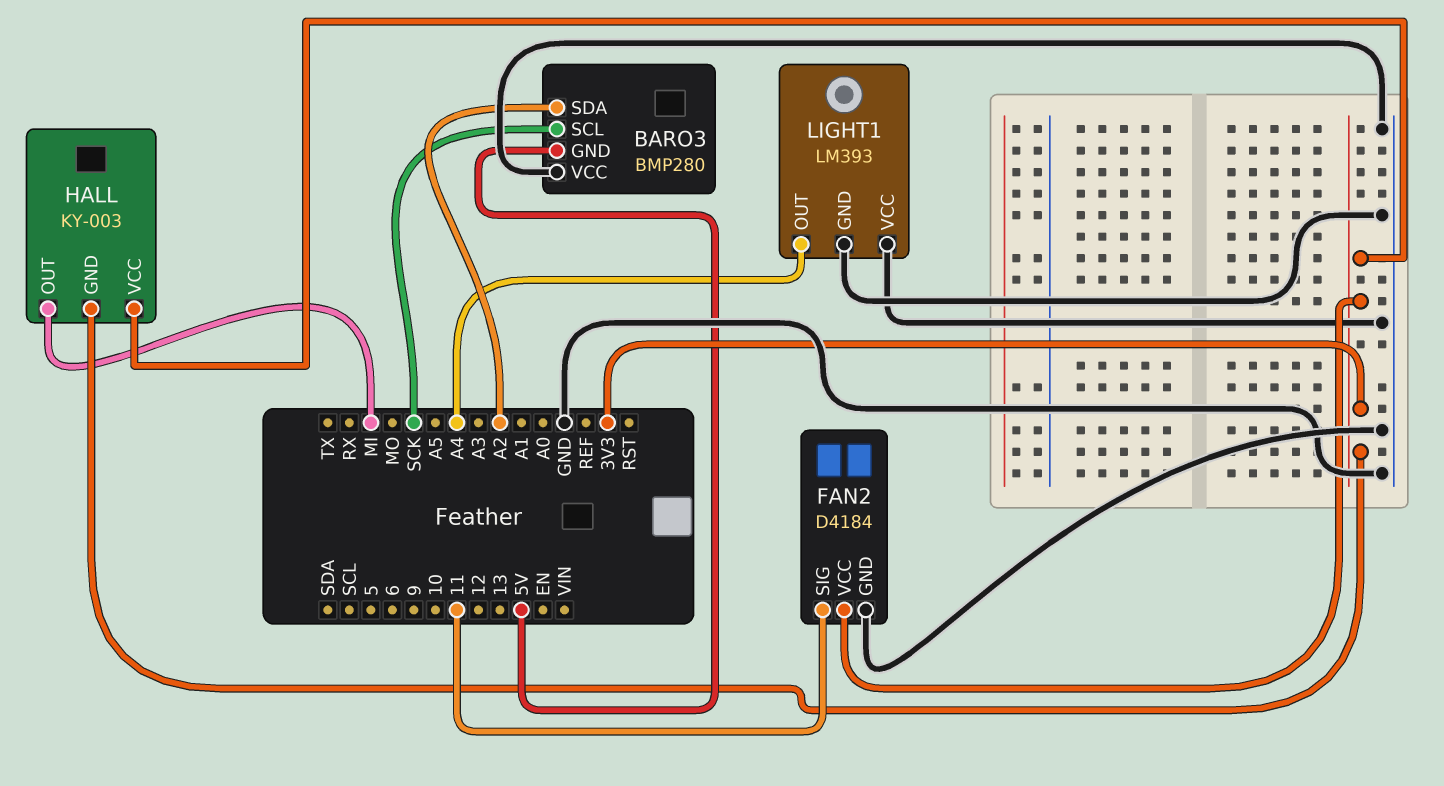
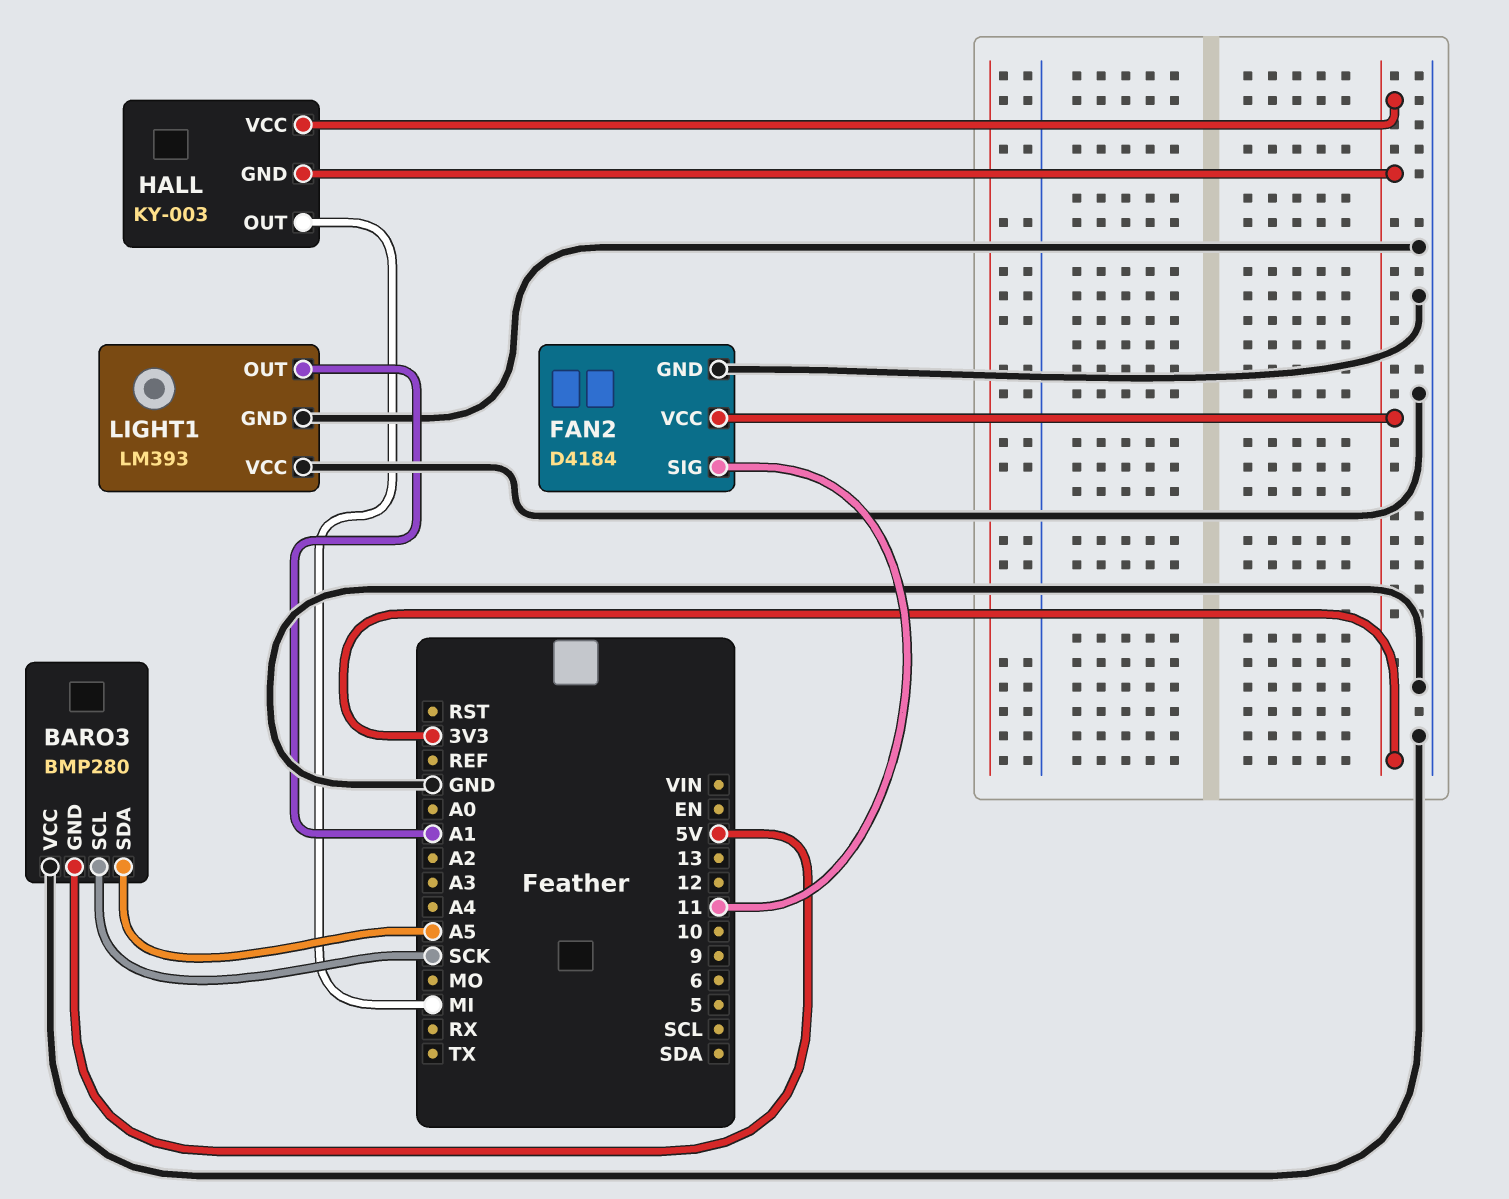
BARO3 pin SDA: A2 -> A5
LIGHT1 pin OUT: A4 -> A1

